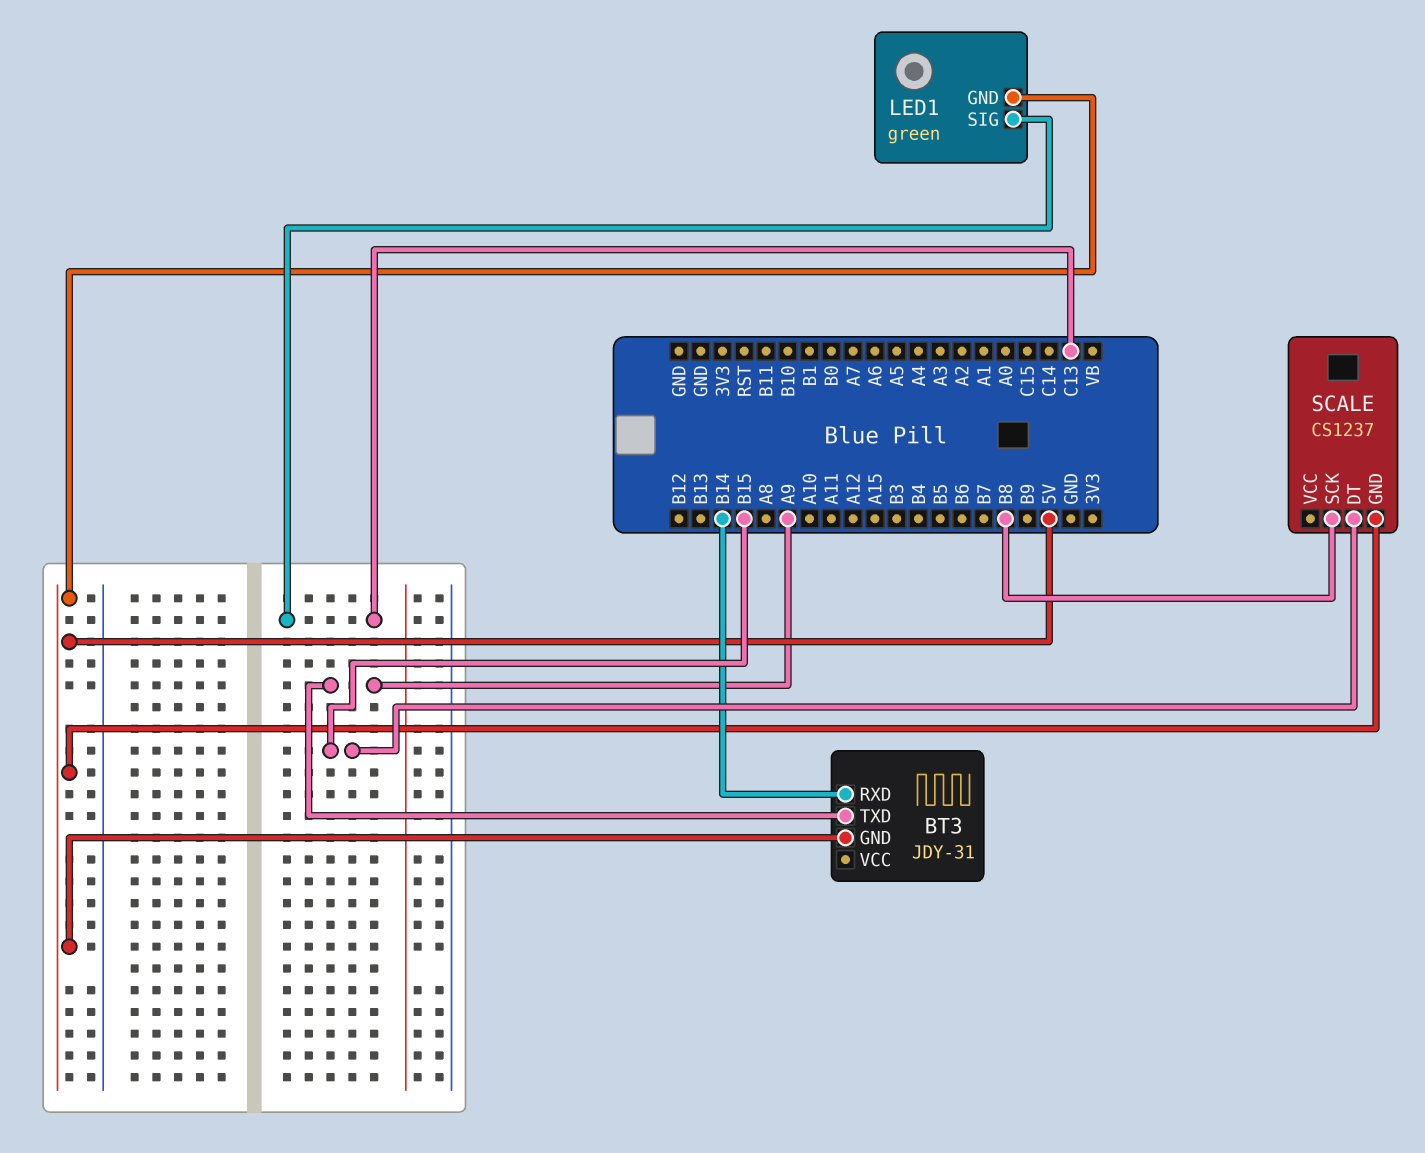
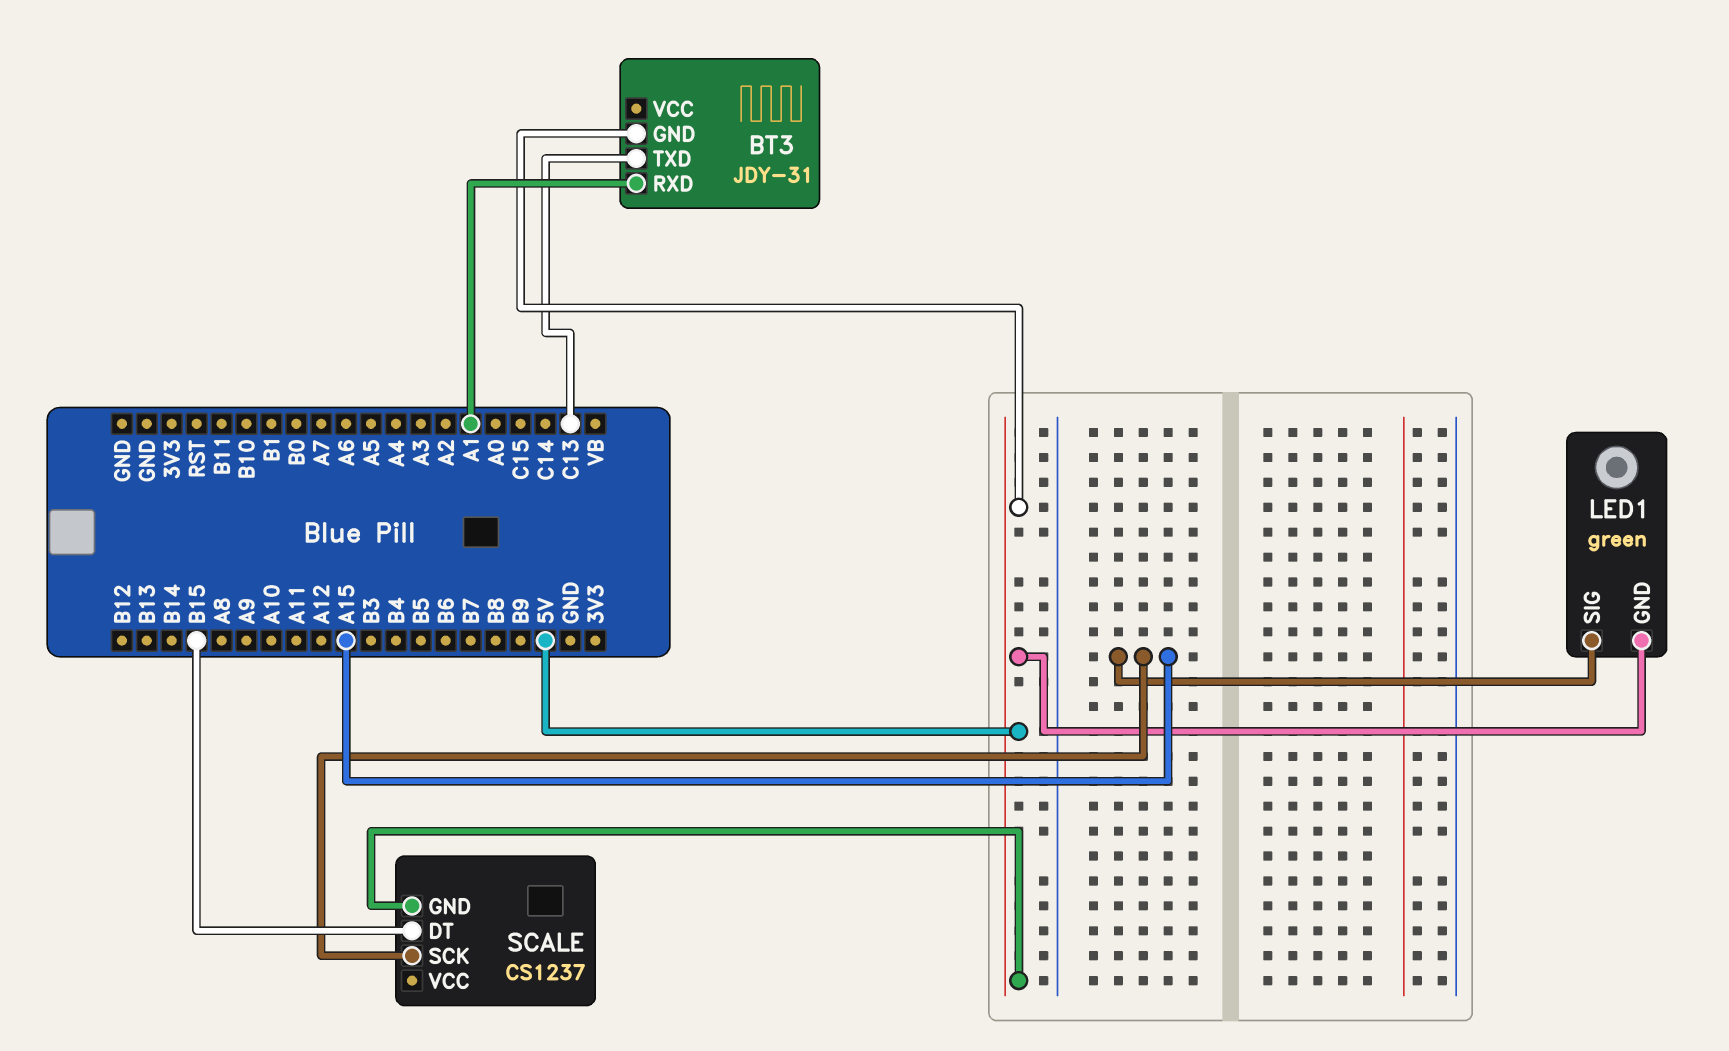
BT3 pin RXD: B14 -> A1
BT3 pin TXD: A9 -> C13
LED1 pin SIG: C13 -> A15
SCALE pin SCK: B8 -> A15

